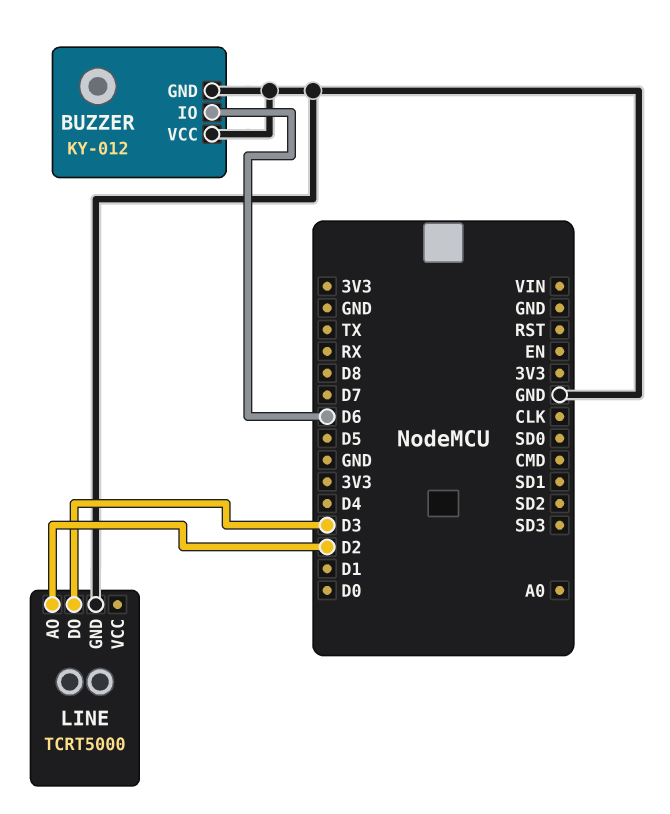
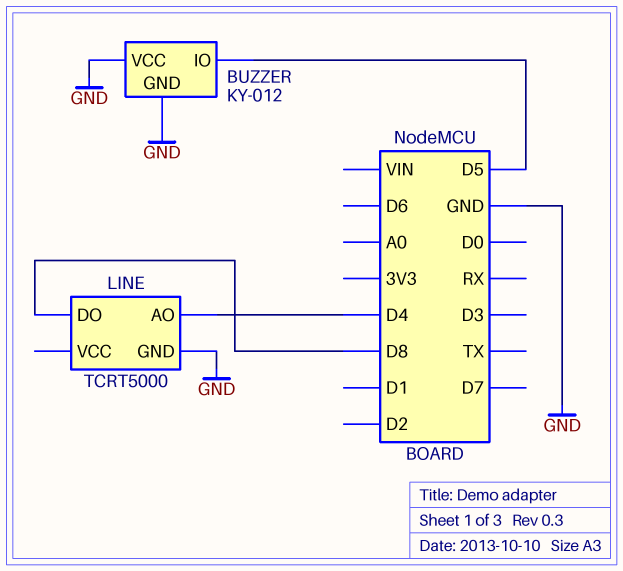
BUZZER pin IO: D6 -> D5
LINE pin AO: D2 -> D4
LINE pin DO: D3 -> D8

